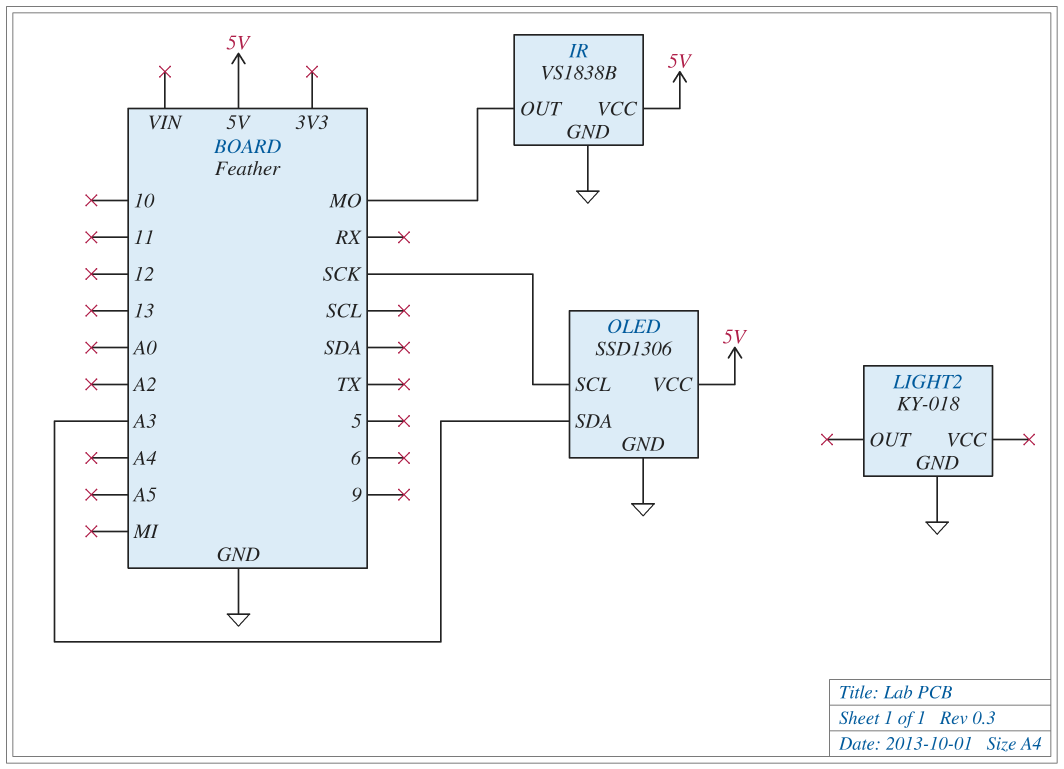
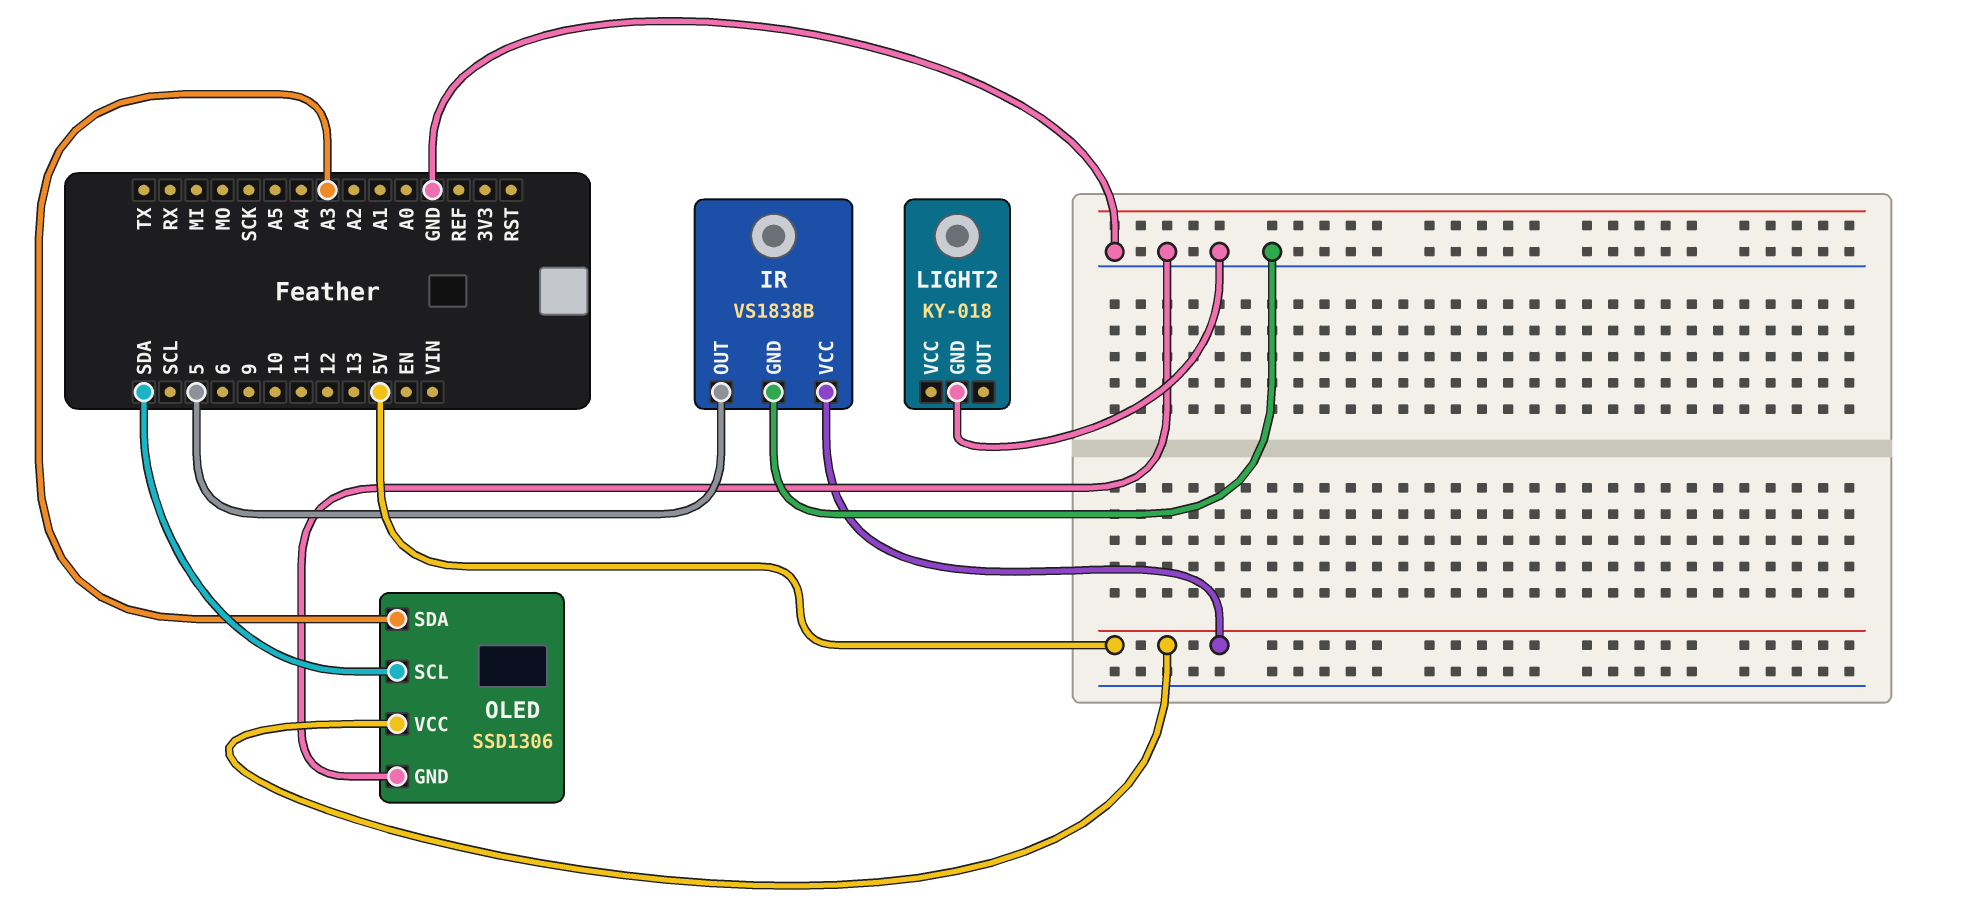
IR pin OUT: MO -> 5
OLED pin SCL: SCK -> SDA

